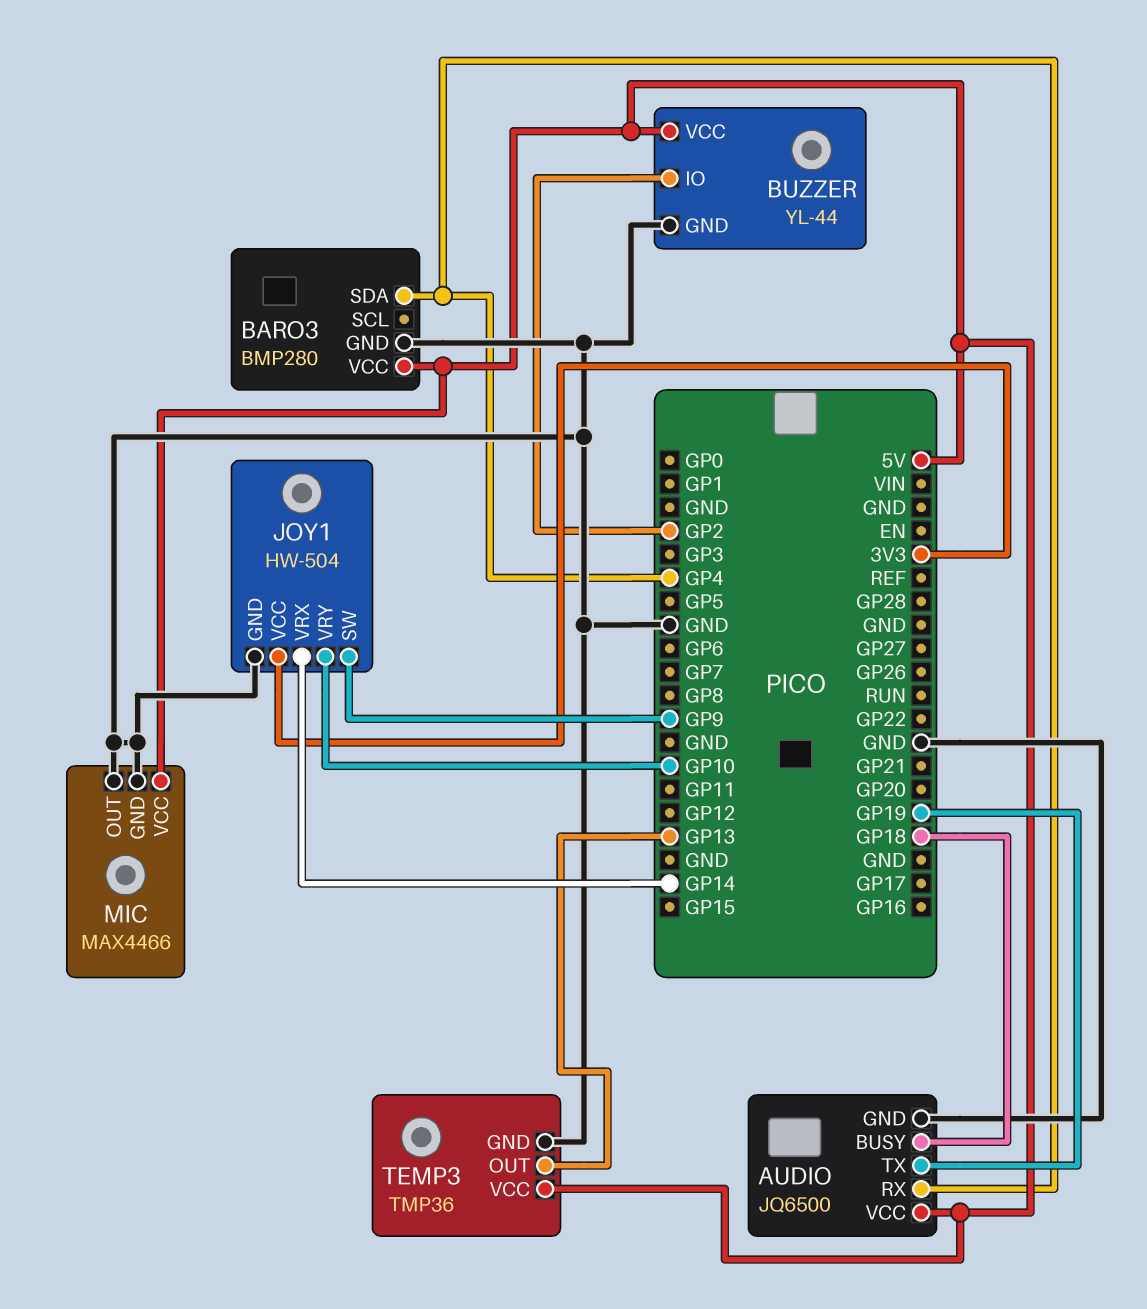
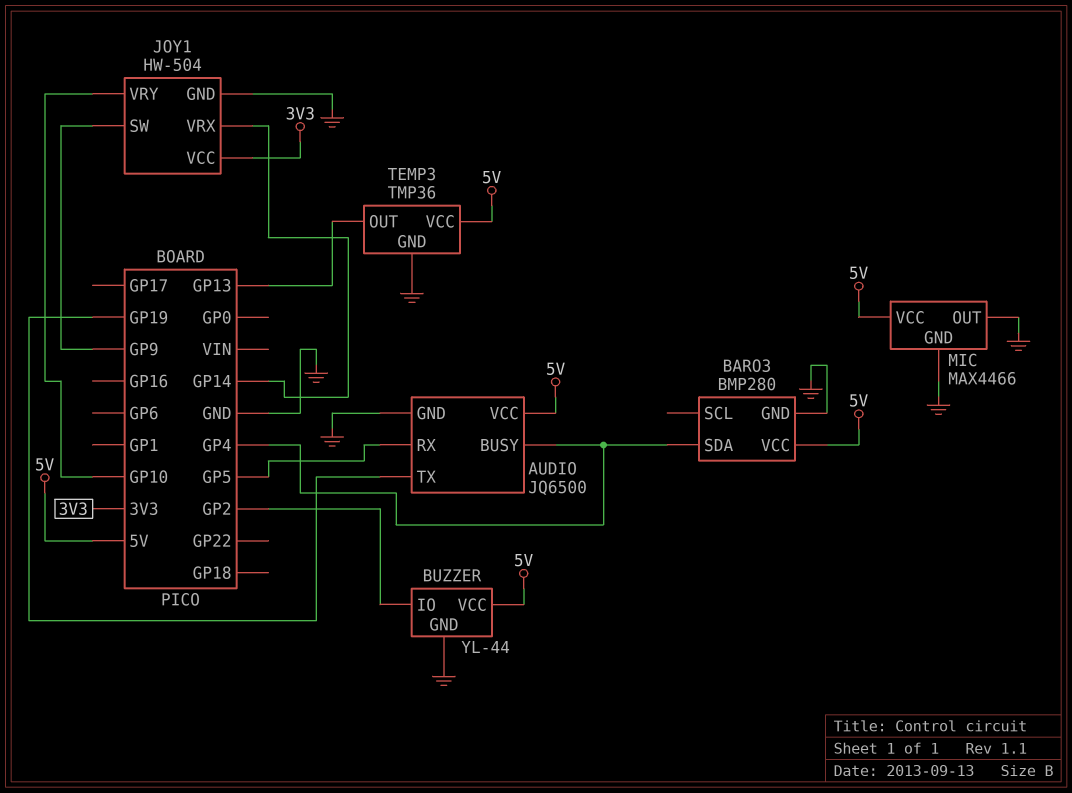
AUDIO pin BUSY: GP18 -> GP4
AUDIO pin RX: GP4 -> GP5

